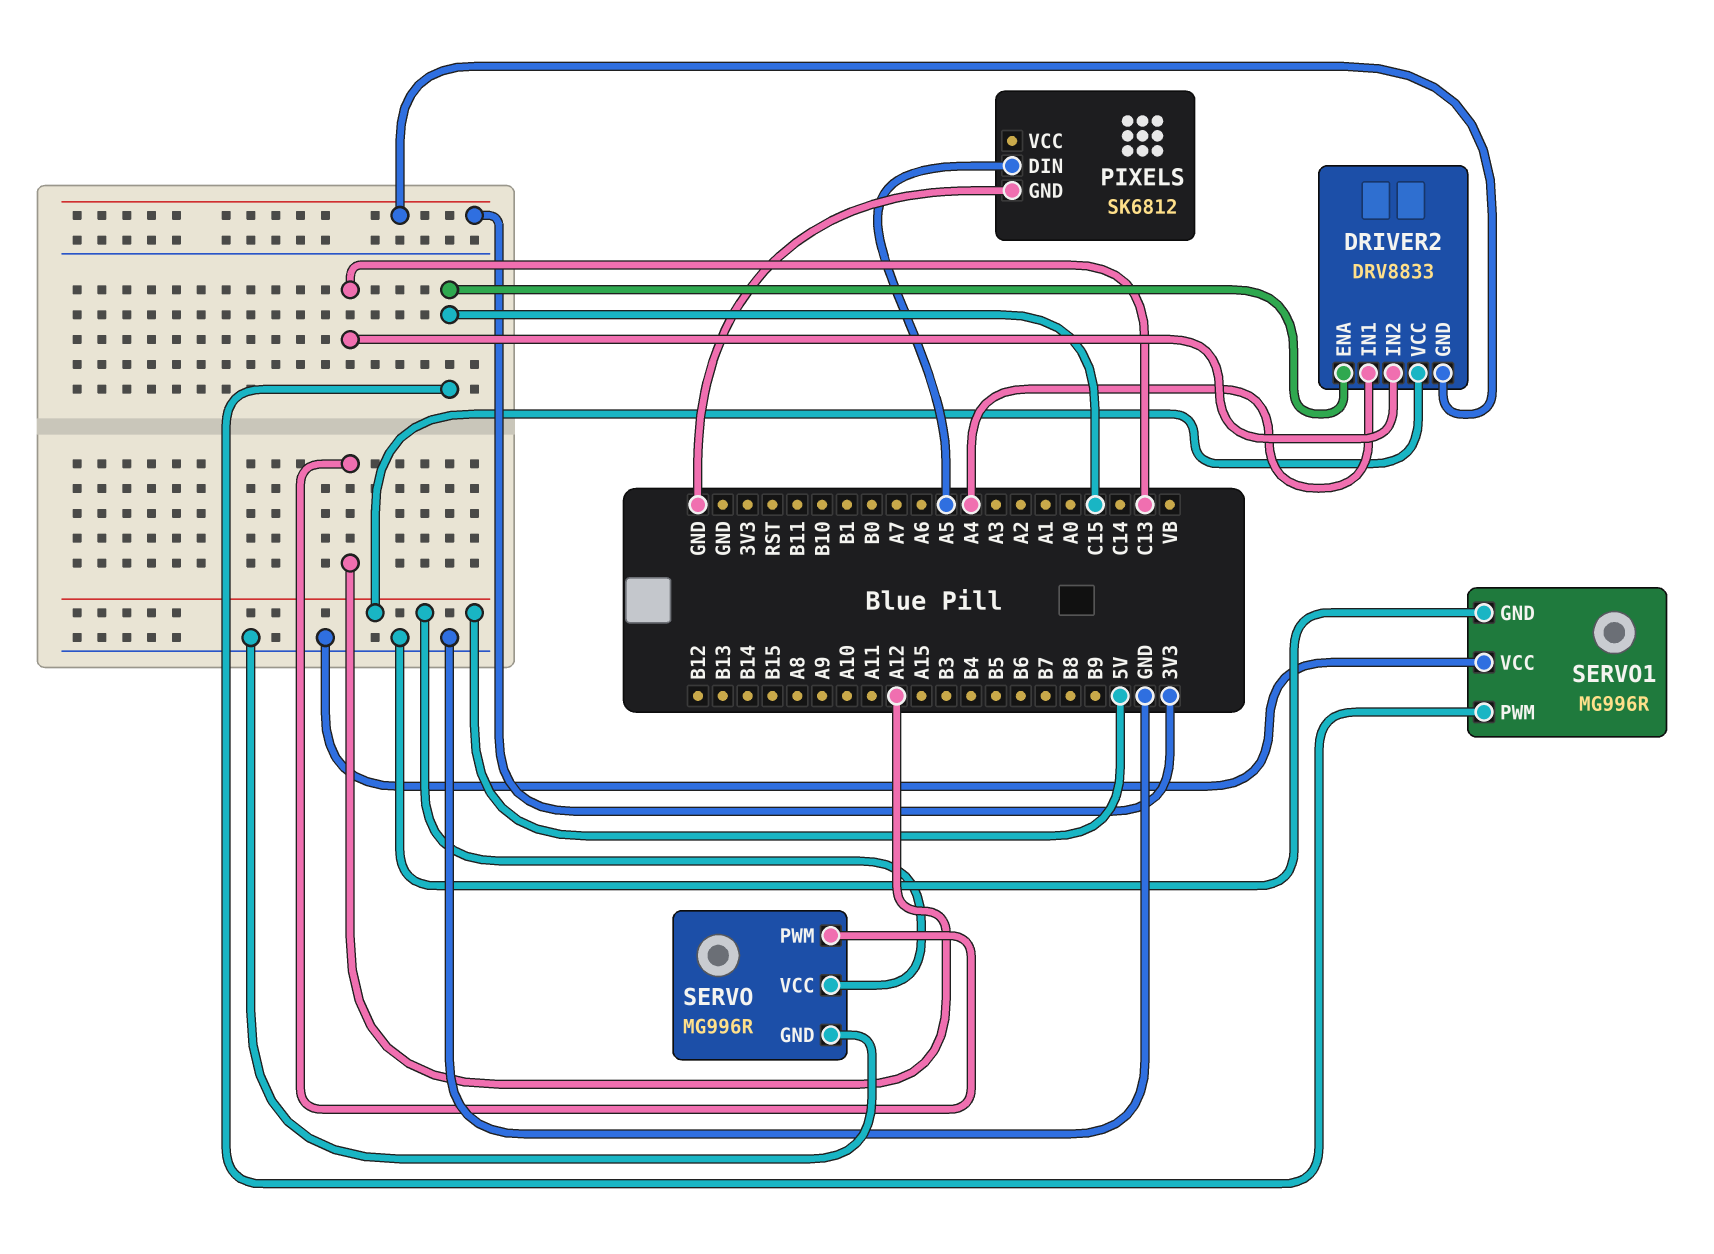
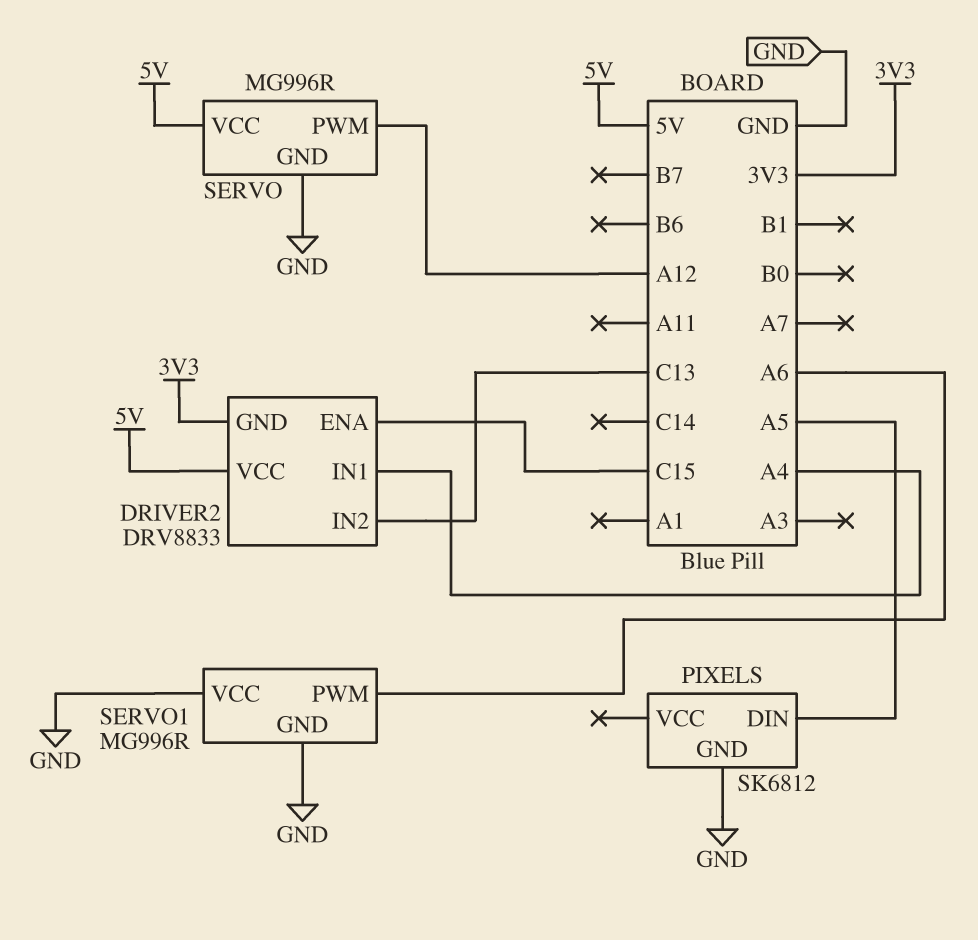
SERVO1 pin PWM: C15 -> A6

